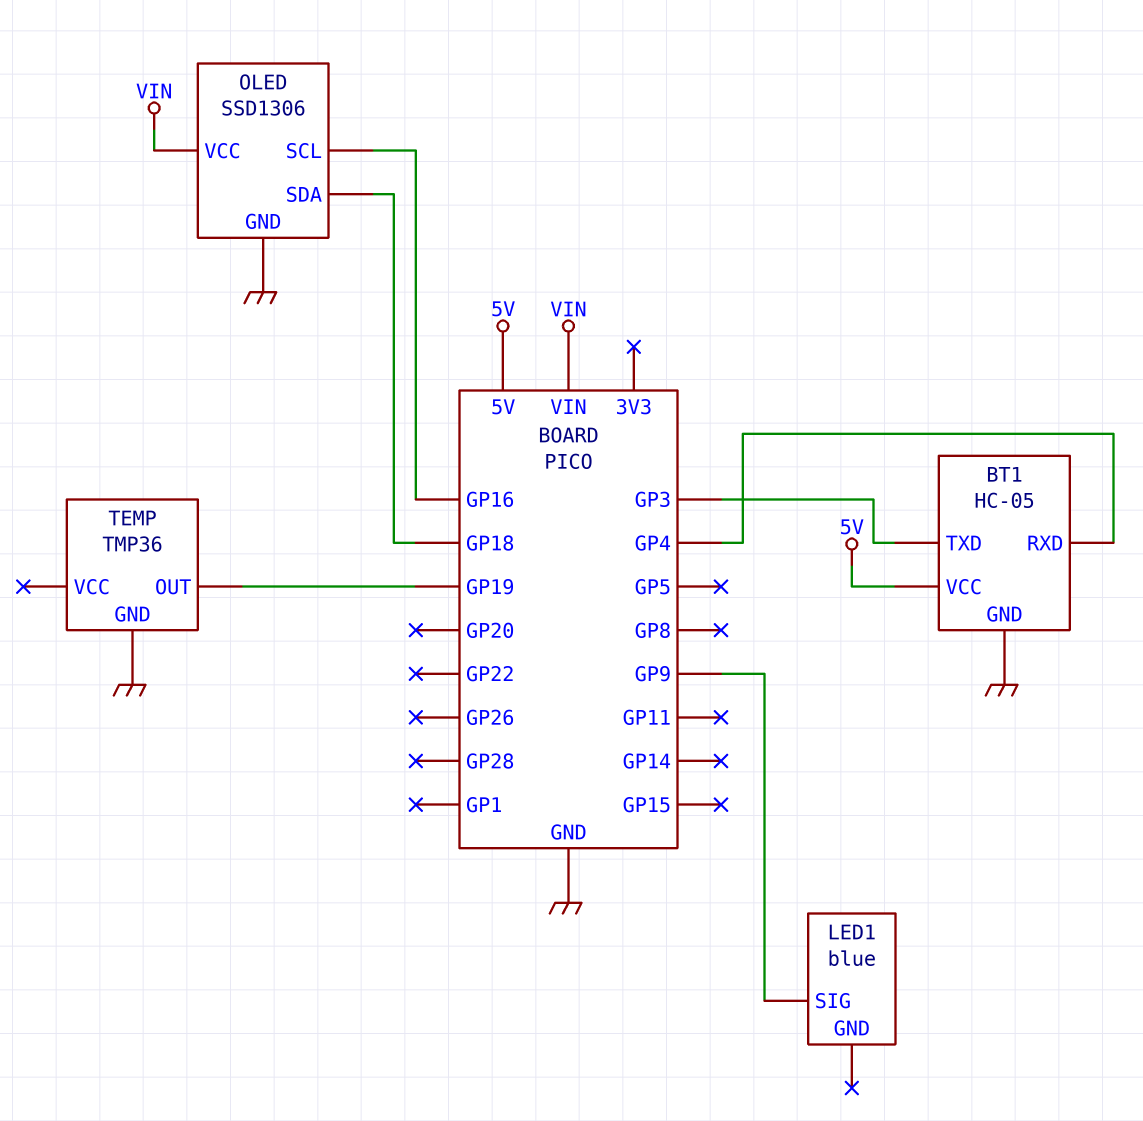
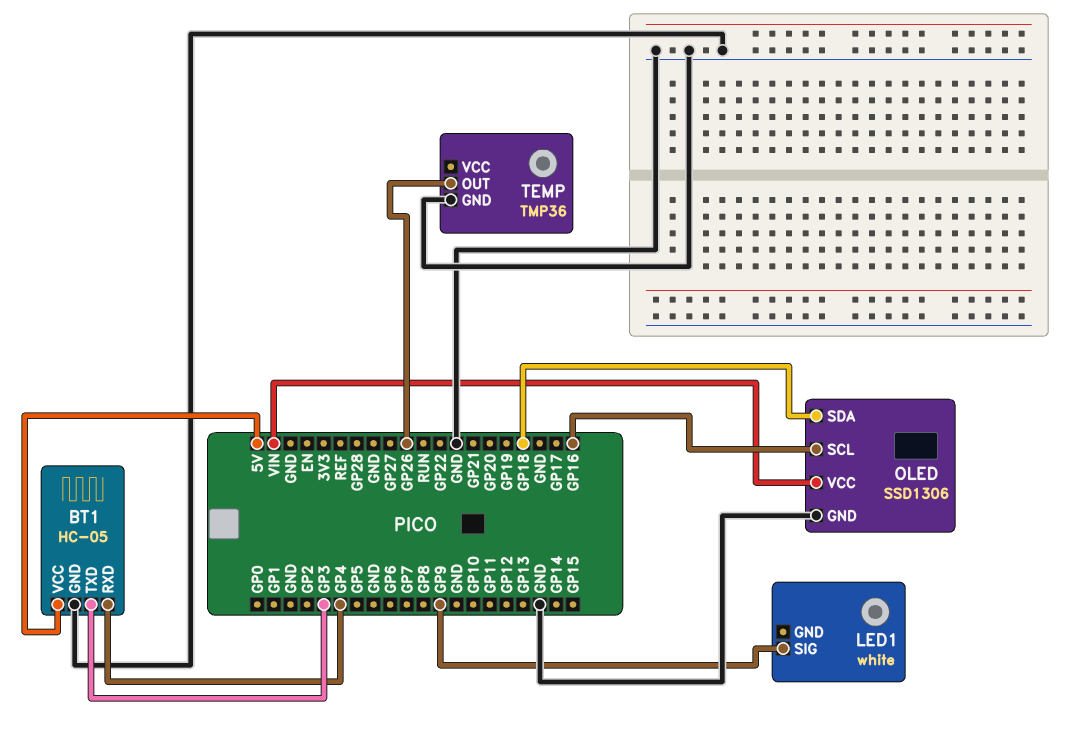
LED1: blue -> white
TEMP pin OUT: GP19 -> GP26

